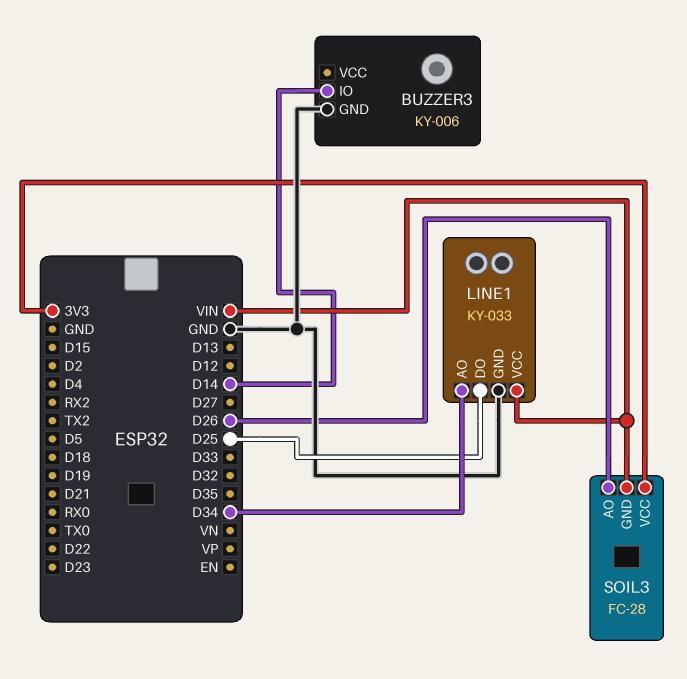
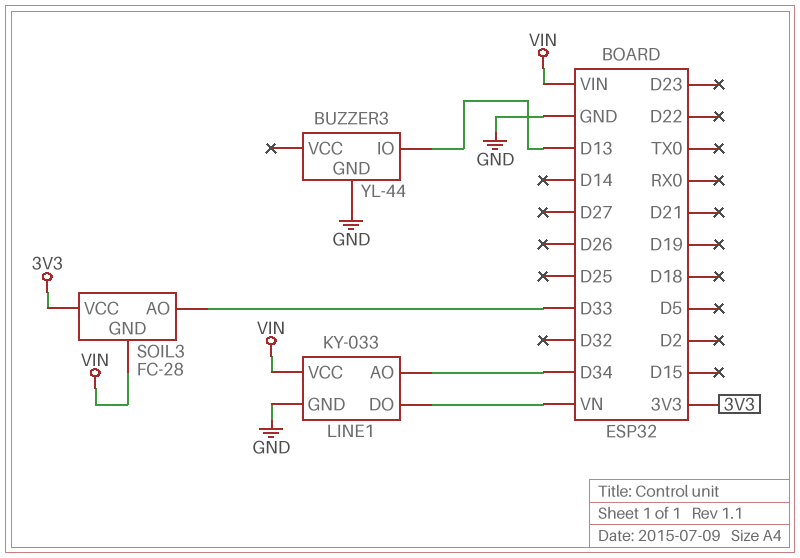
BUZZER3: KY-006 -> YL-44
BUZZER3 pin IO: D14 -> D13
LINE1 pin DO: D25 -> VN
SOIL3 pin AO: D26 -> D33

